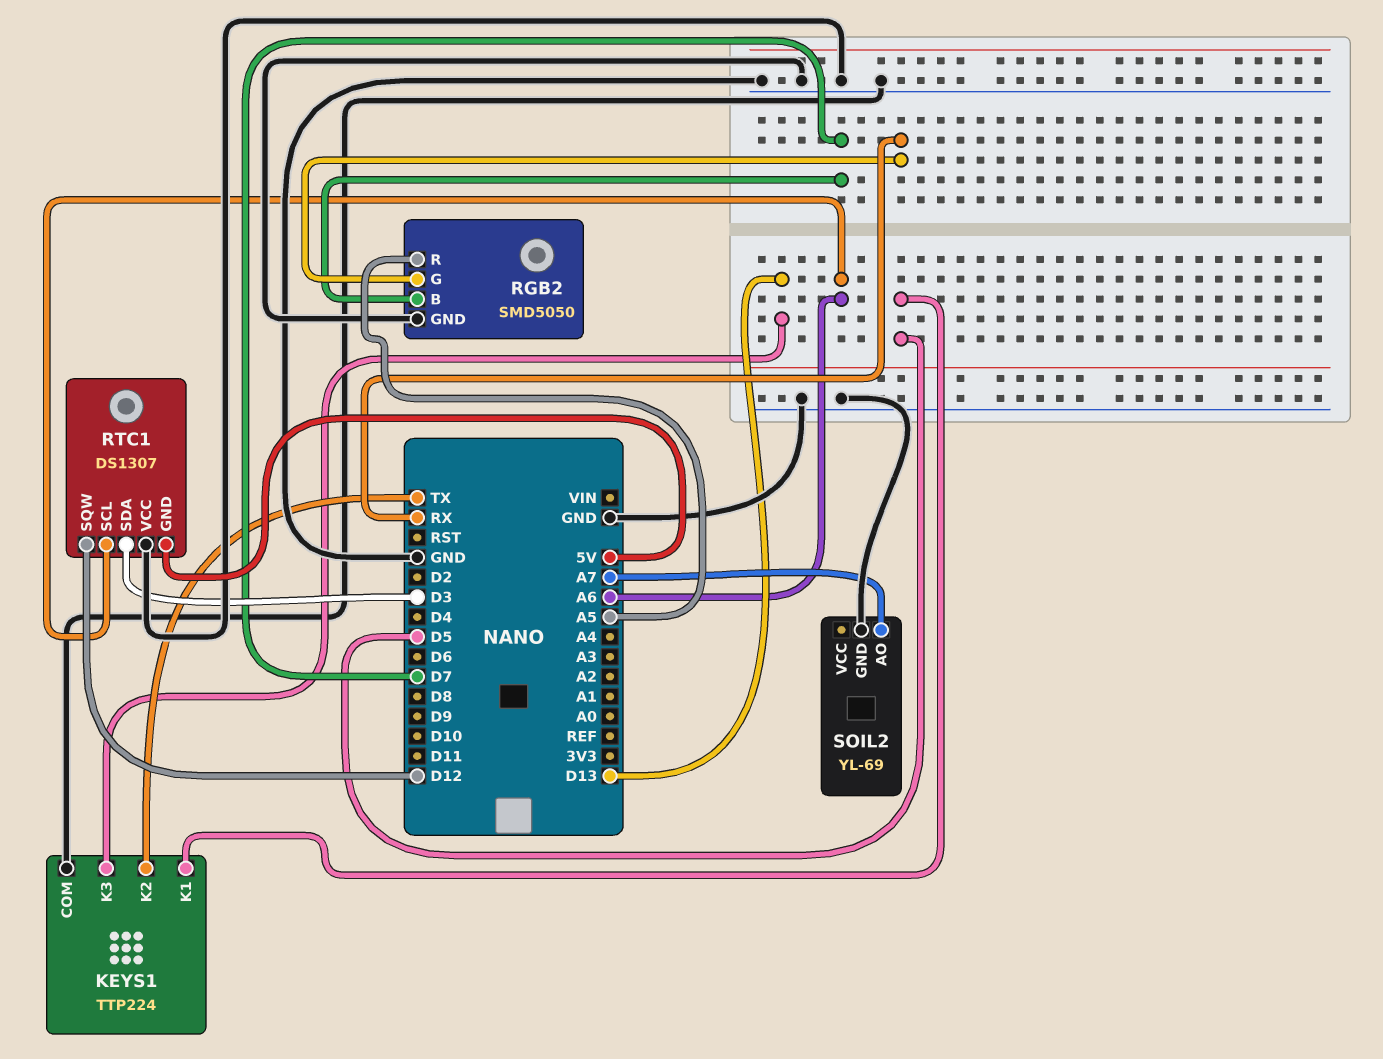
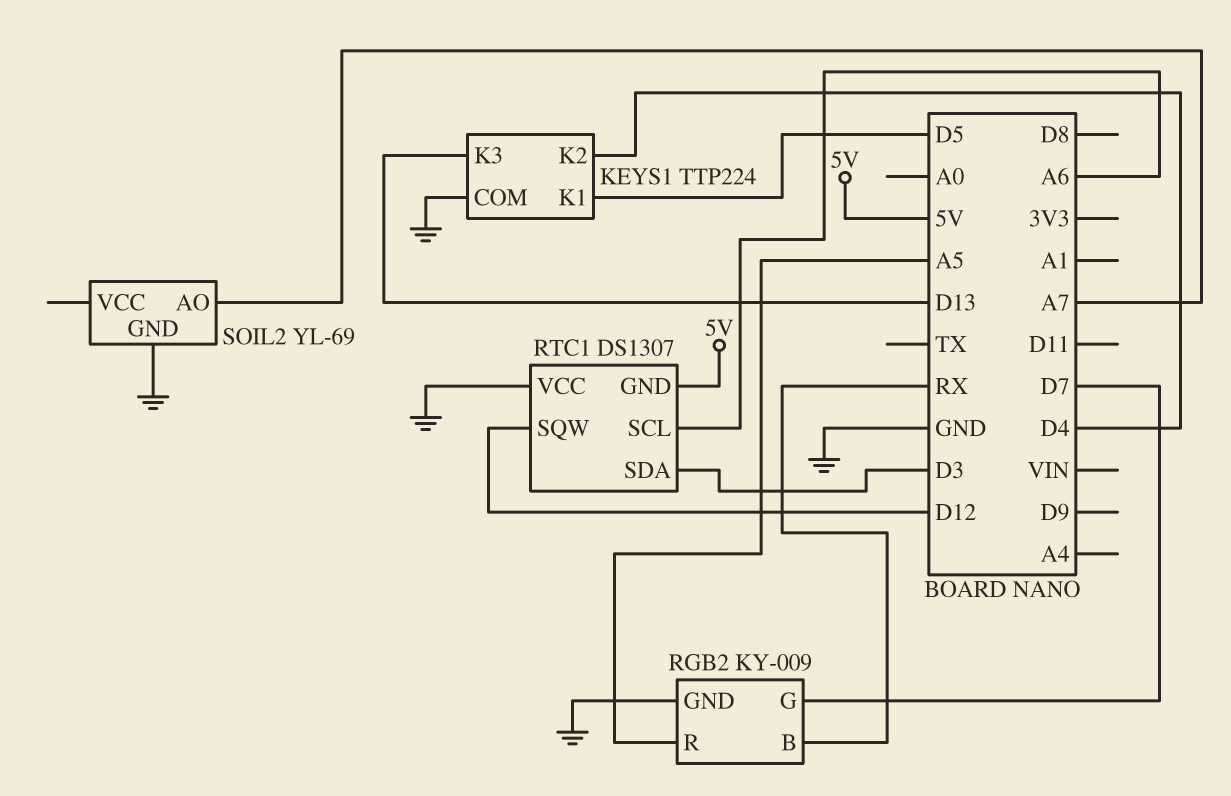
KEYS1 pin K2: TX -> D4
RGB2: SMD5050 -> KY-009
RGB2 pin B: D7 -> RX
RGB2 pin G: RX -> D7

